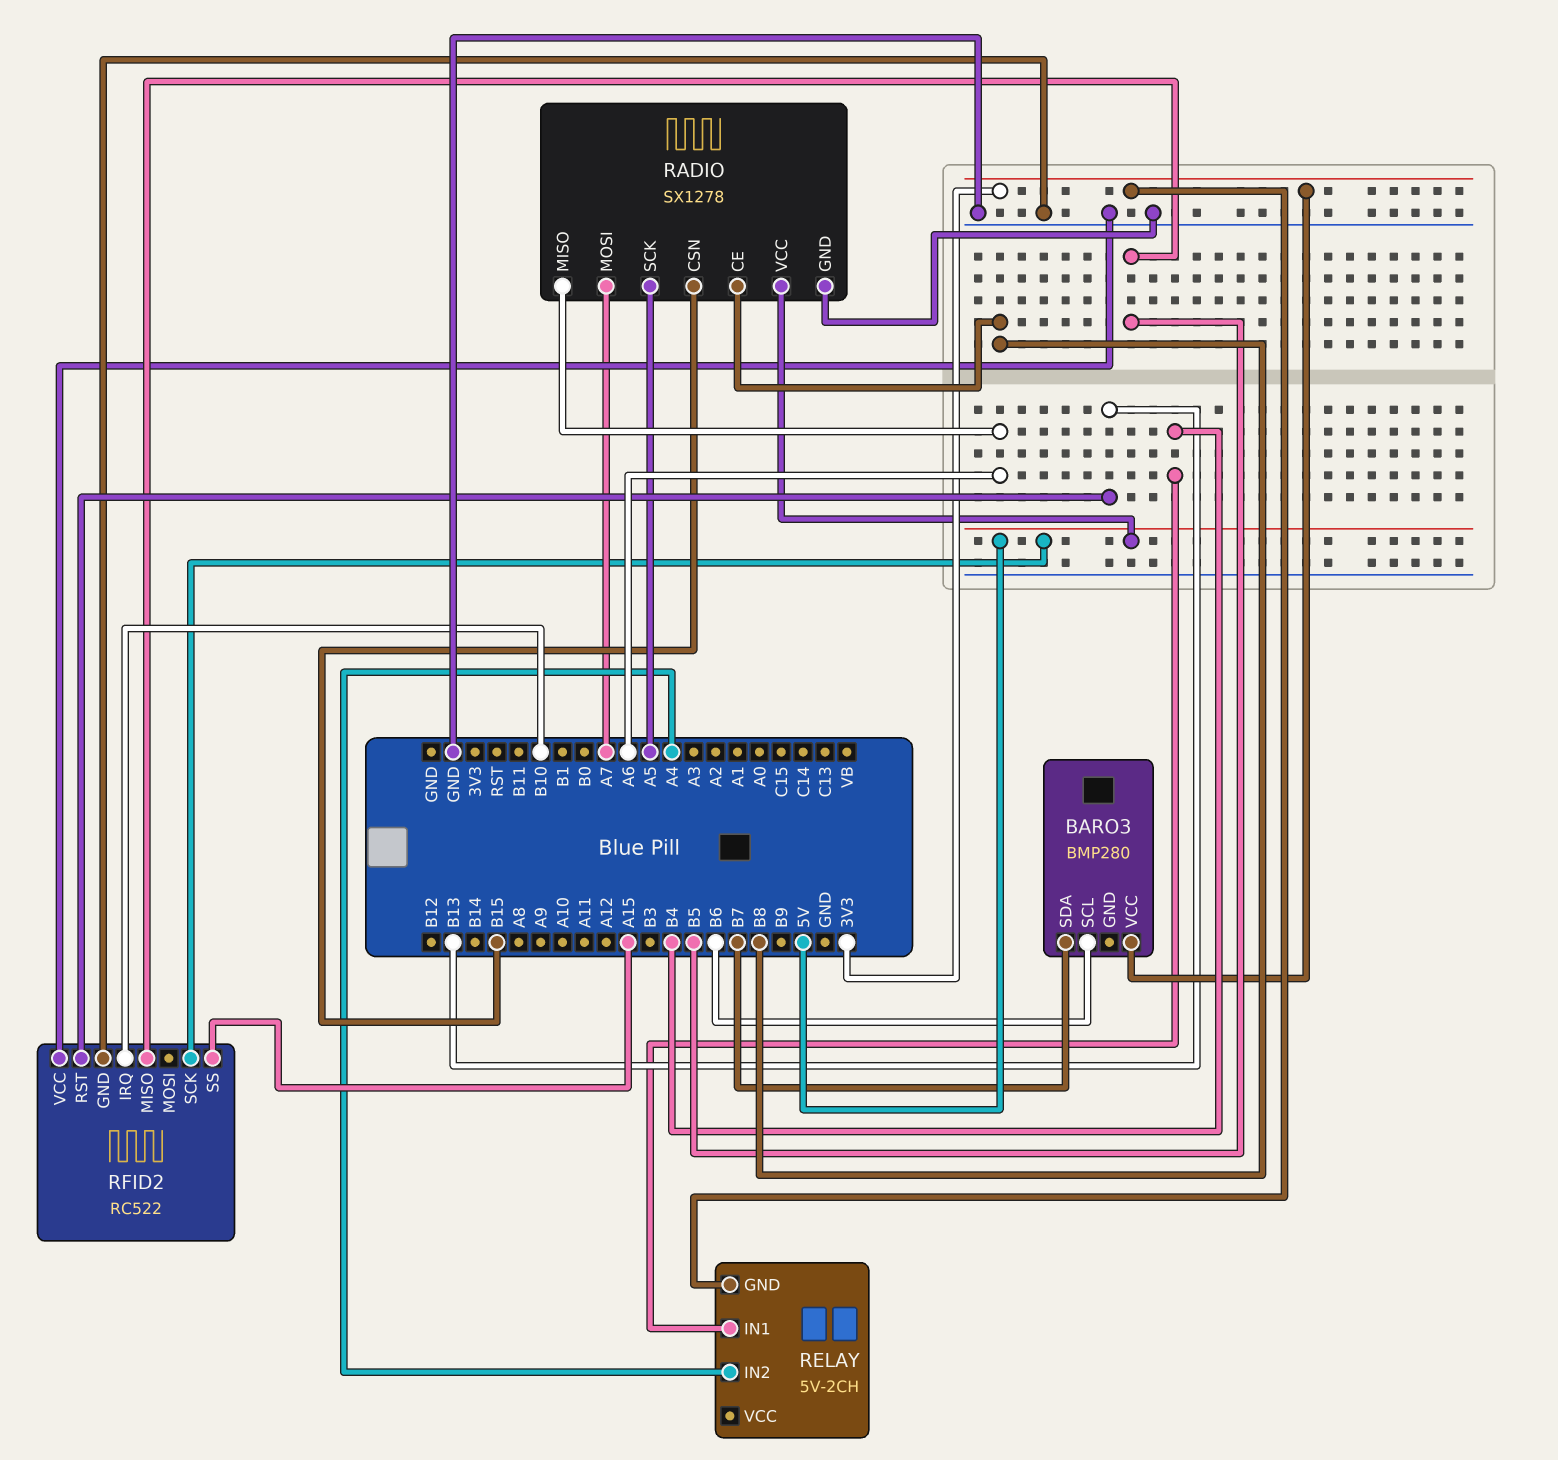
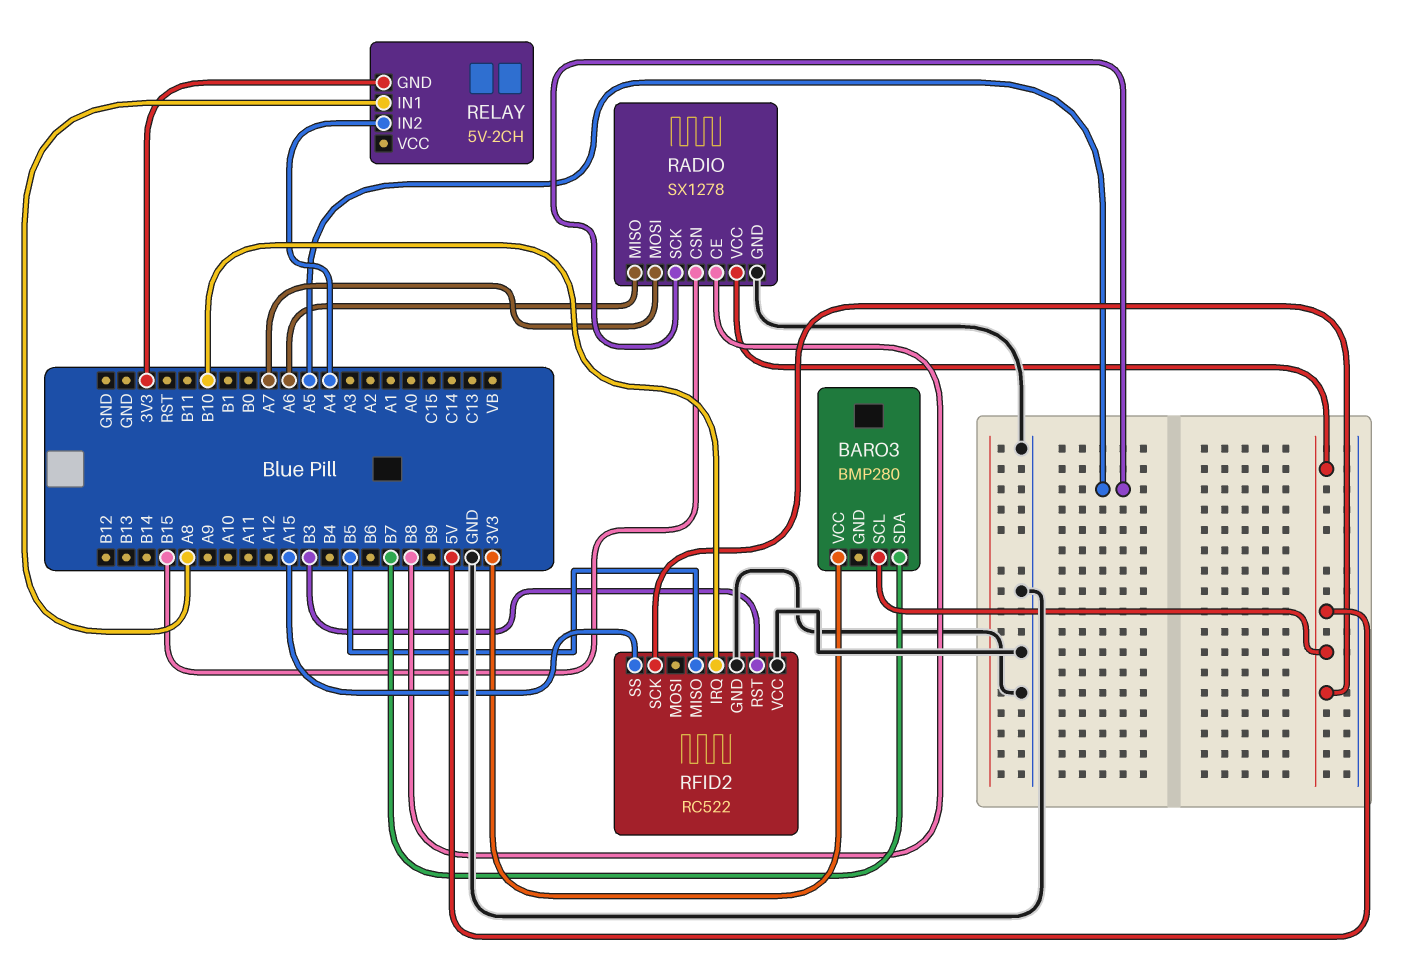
BARO3 pin SCL: B6 -> 5V
RELAY pin IN1: B4 -> A8
RFID2 pin RST: B13 -> B3

